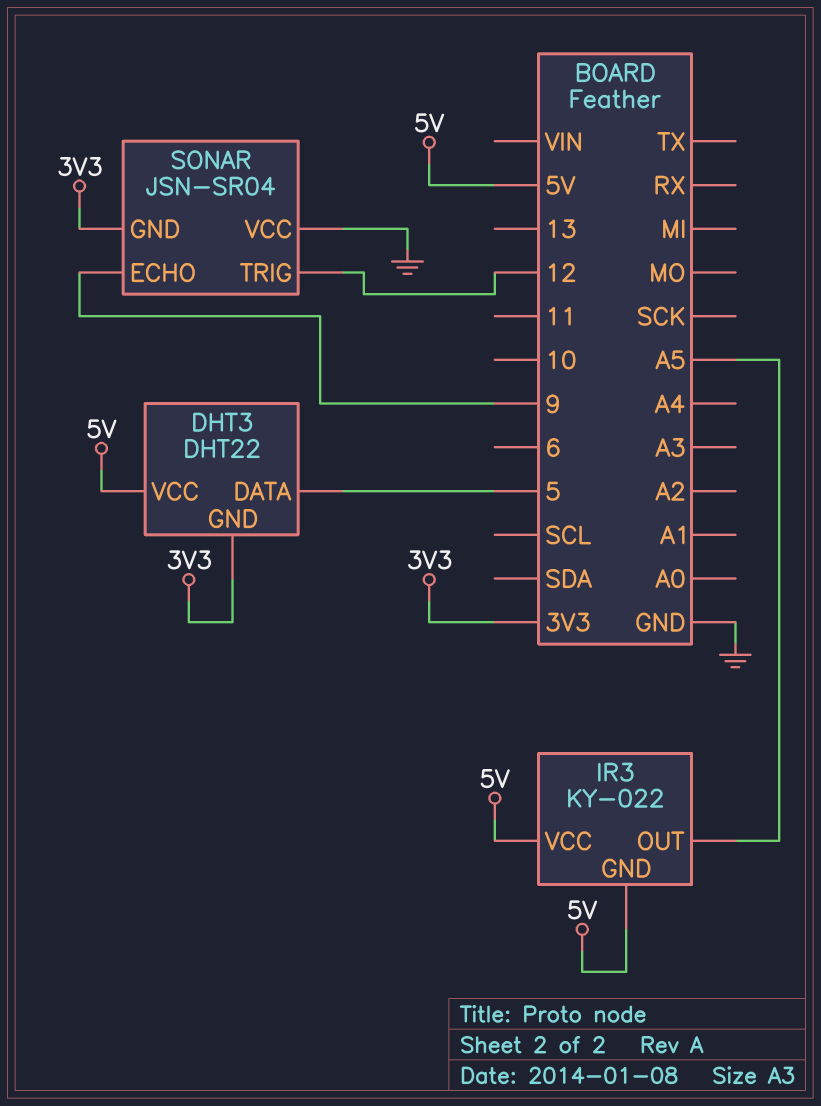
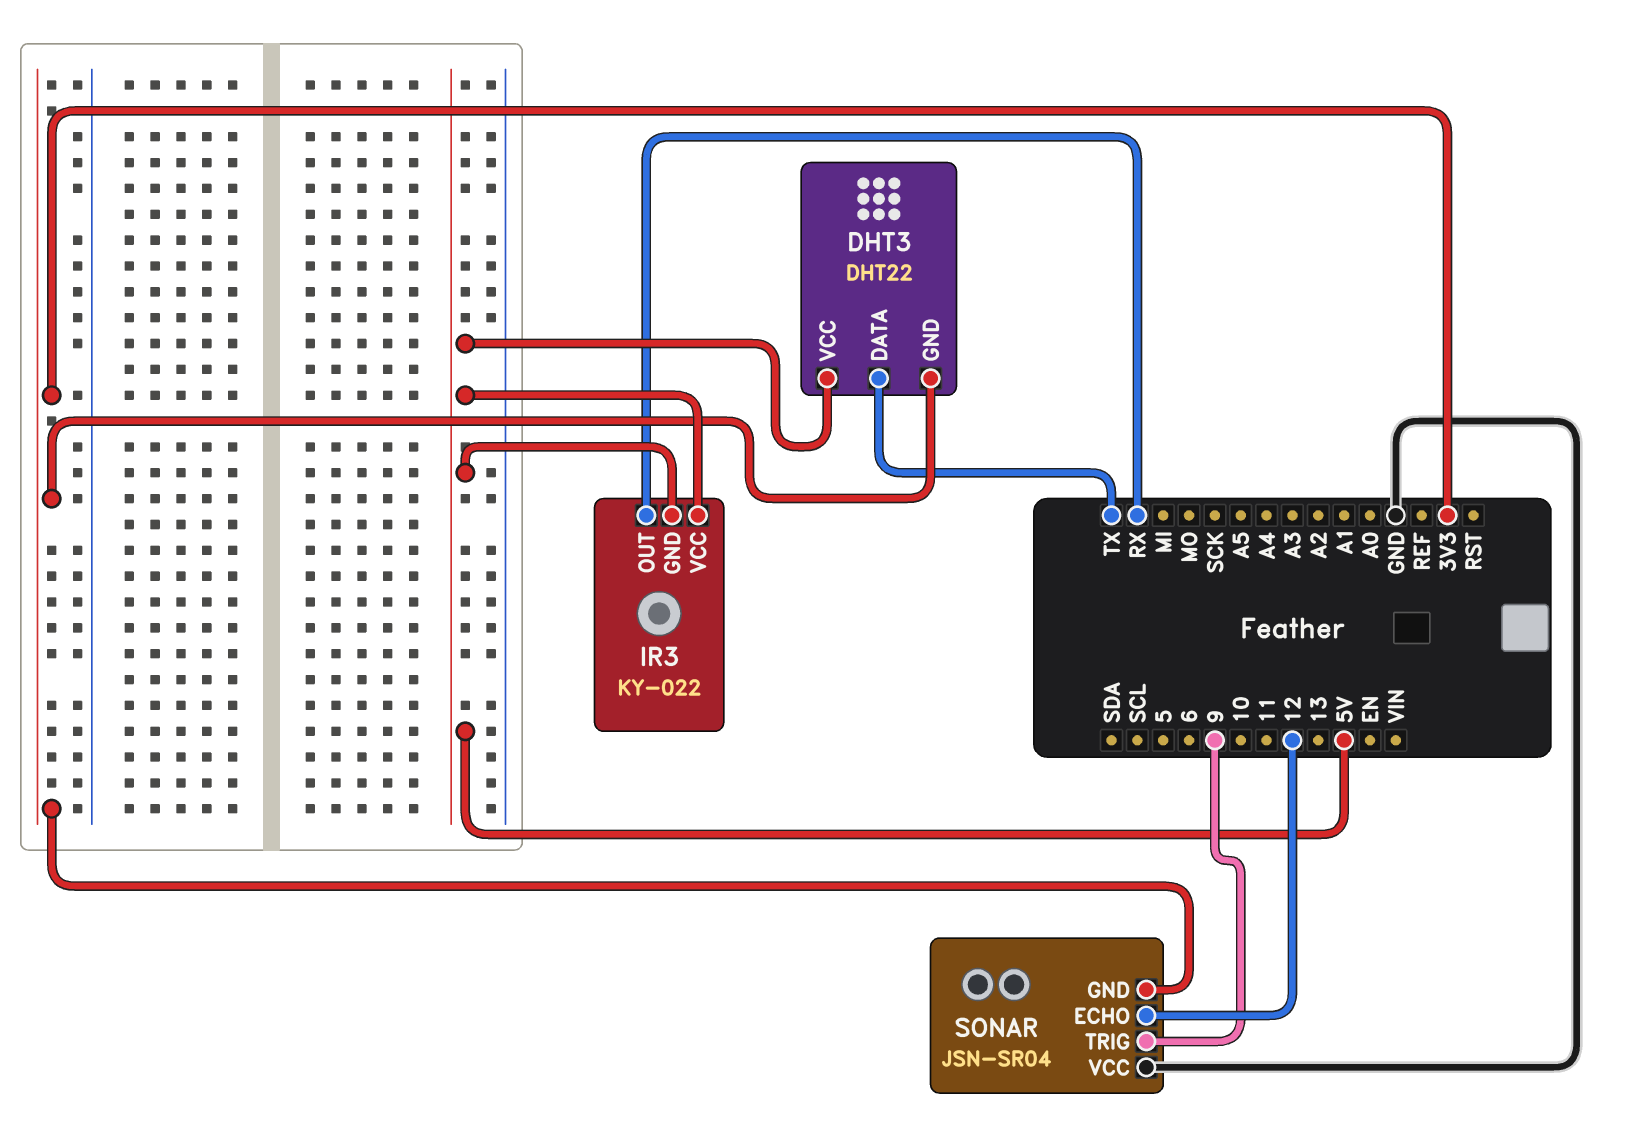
DHT3 pin DATA: 5 -> TX
IR3 pin OUT: A5 -> RX
SONAR pin ECHO: 9 -> 12
SONAR pin TRIG: 12 -> 9

